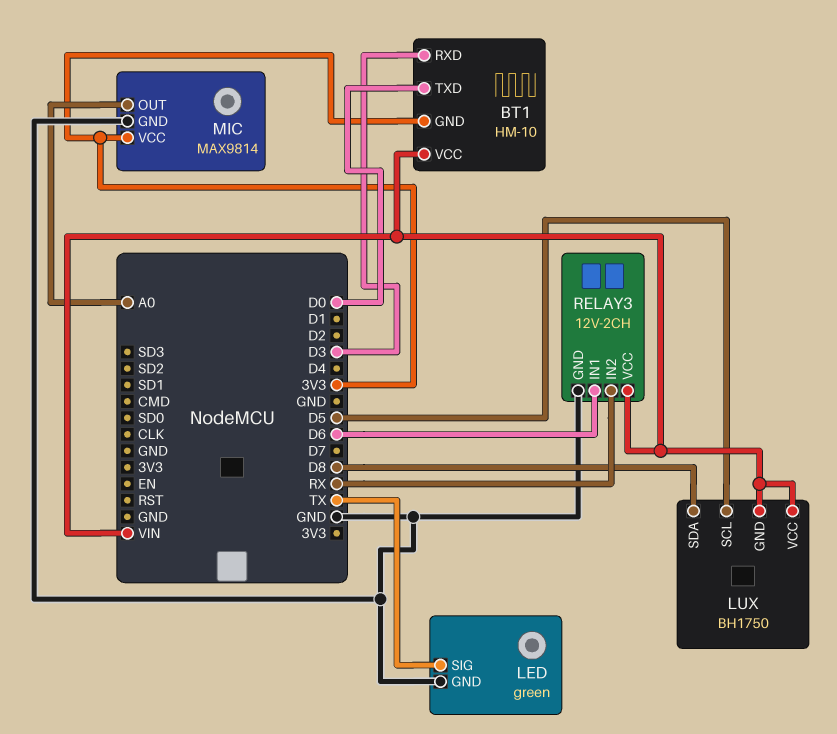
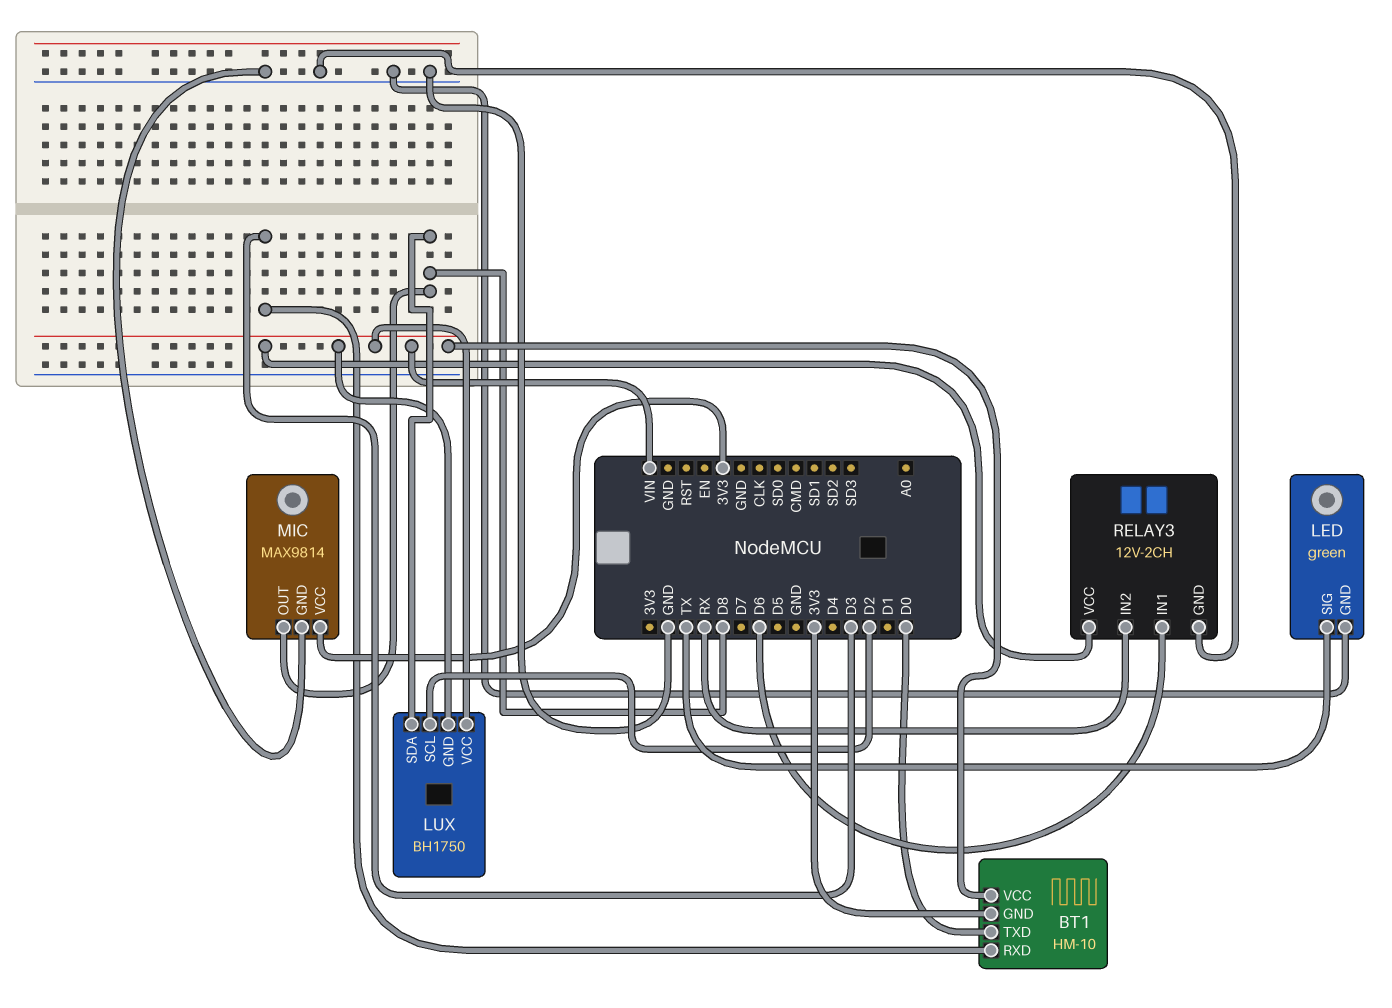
LUX pin SCL: D5 -> D2
MIC pin OUT: A0 -> D8

